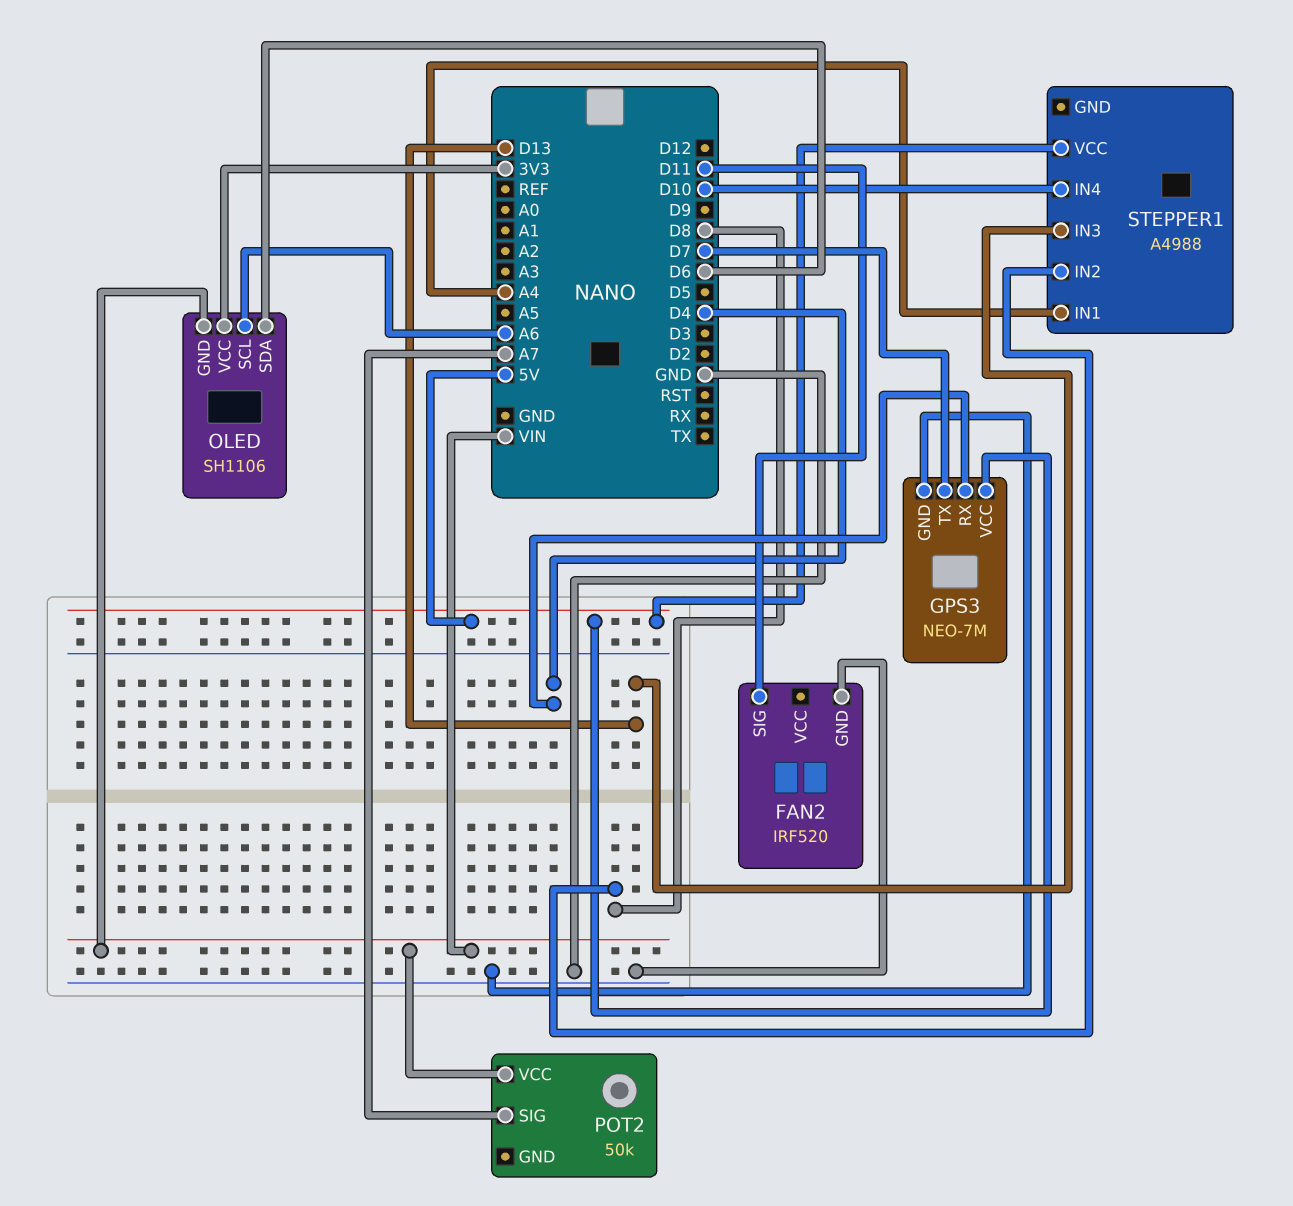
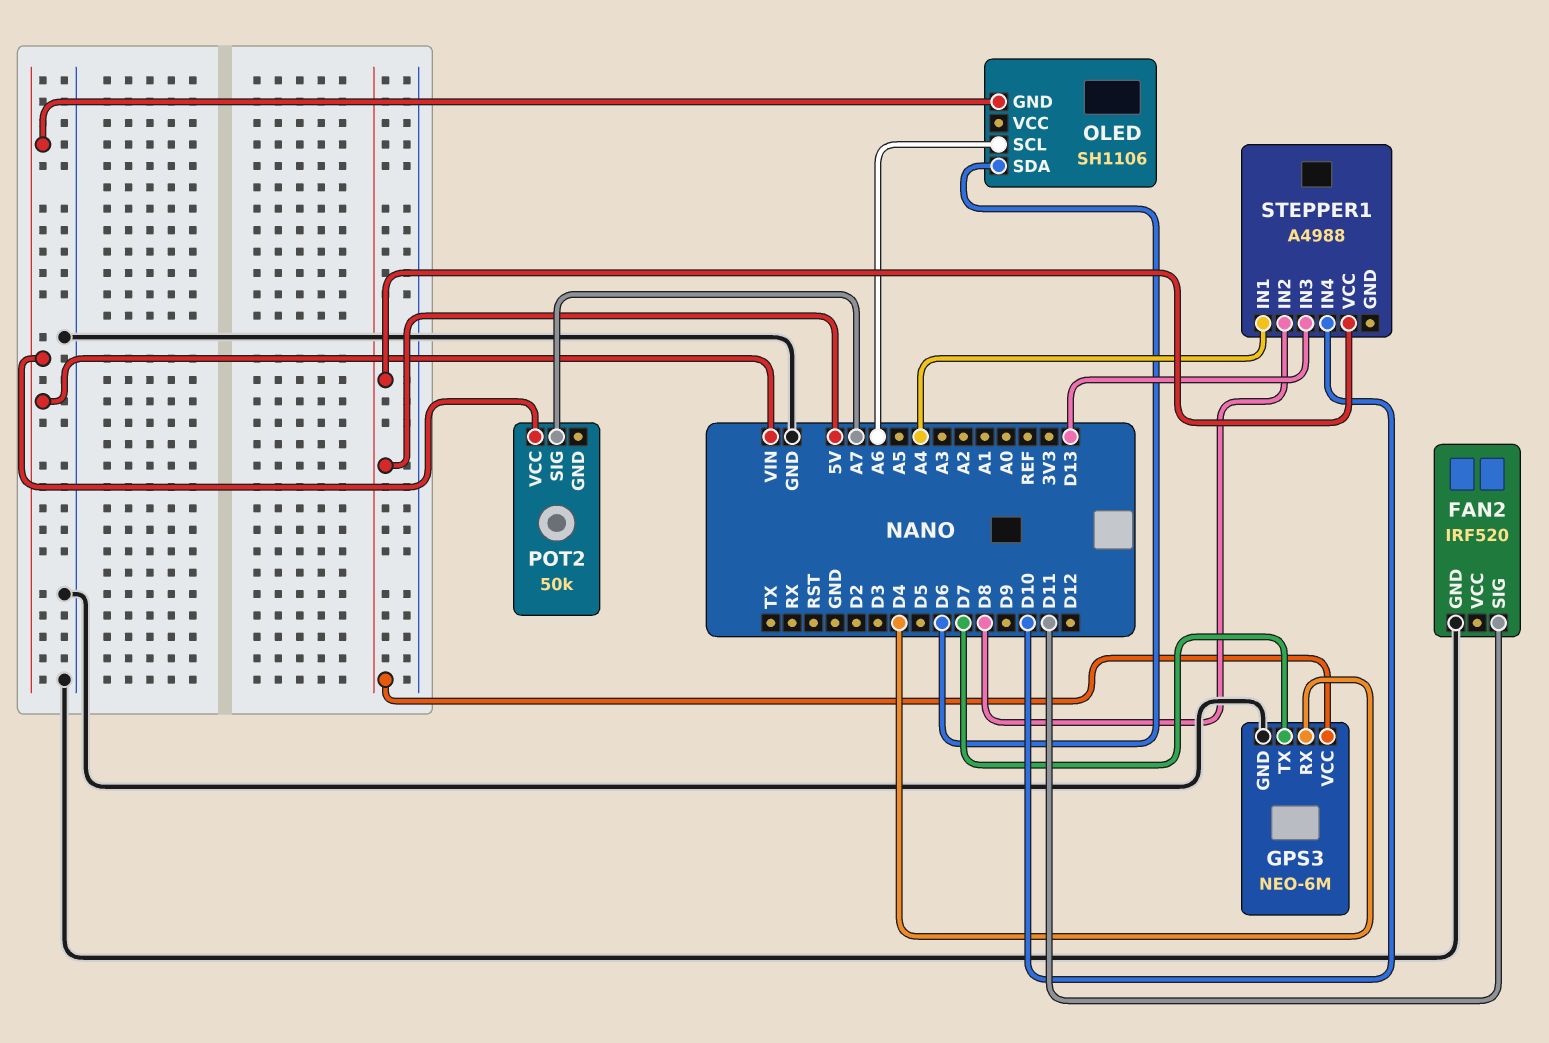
GPS3: NEO-7M -> NEO-6M
OLED pin VCC: 3V3 -> none

